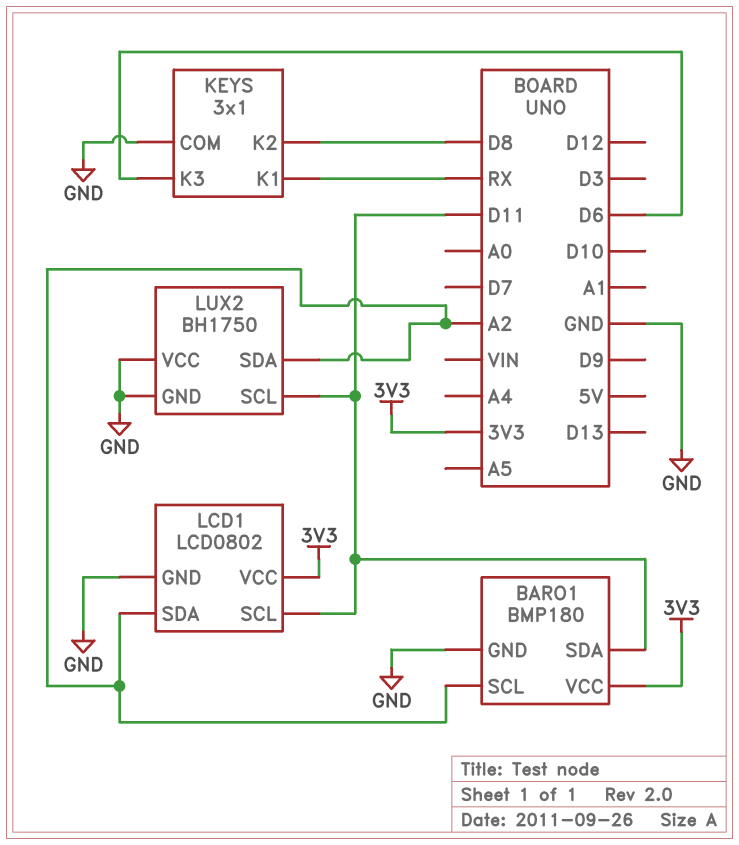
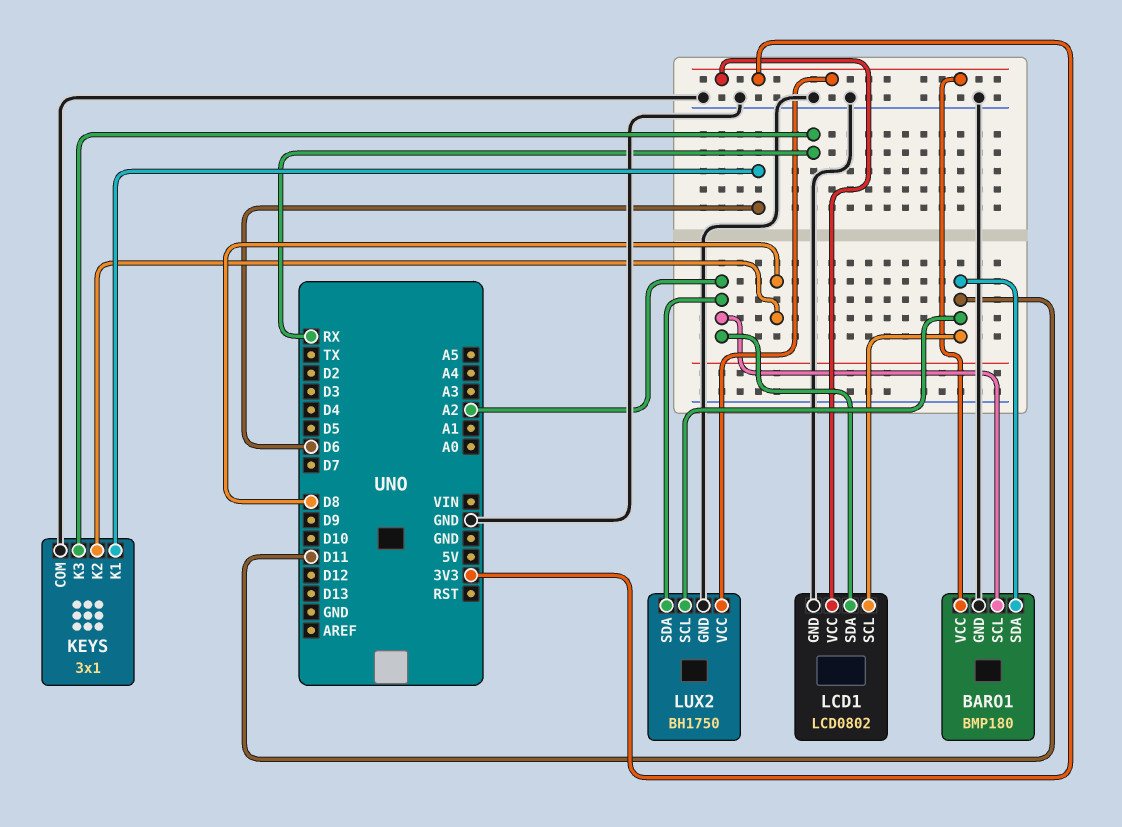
KEYS pin K1: RX -> D6
KEYS pin K3: D6 -> RX
LUX2 pin VCC: GND -> 3V3

